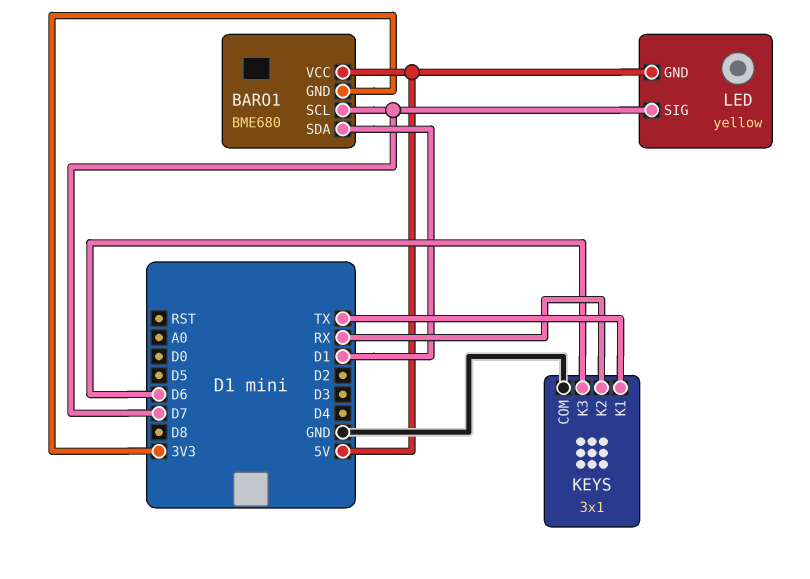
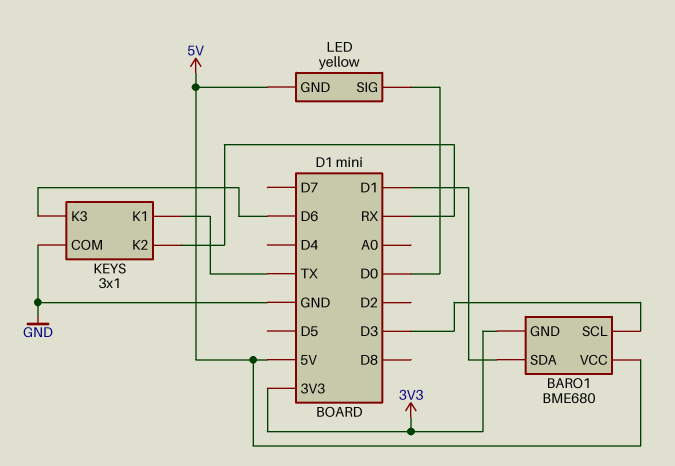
BARO1 pin SCL: D7 -> D3
LED pin SIG: D7 -> D0

